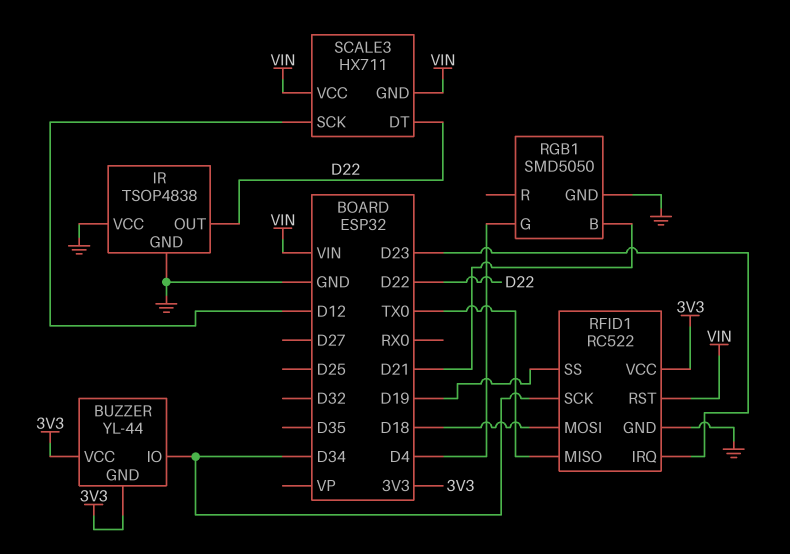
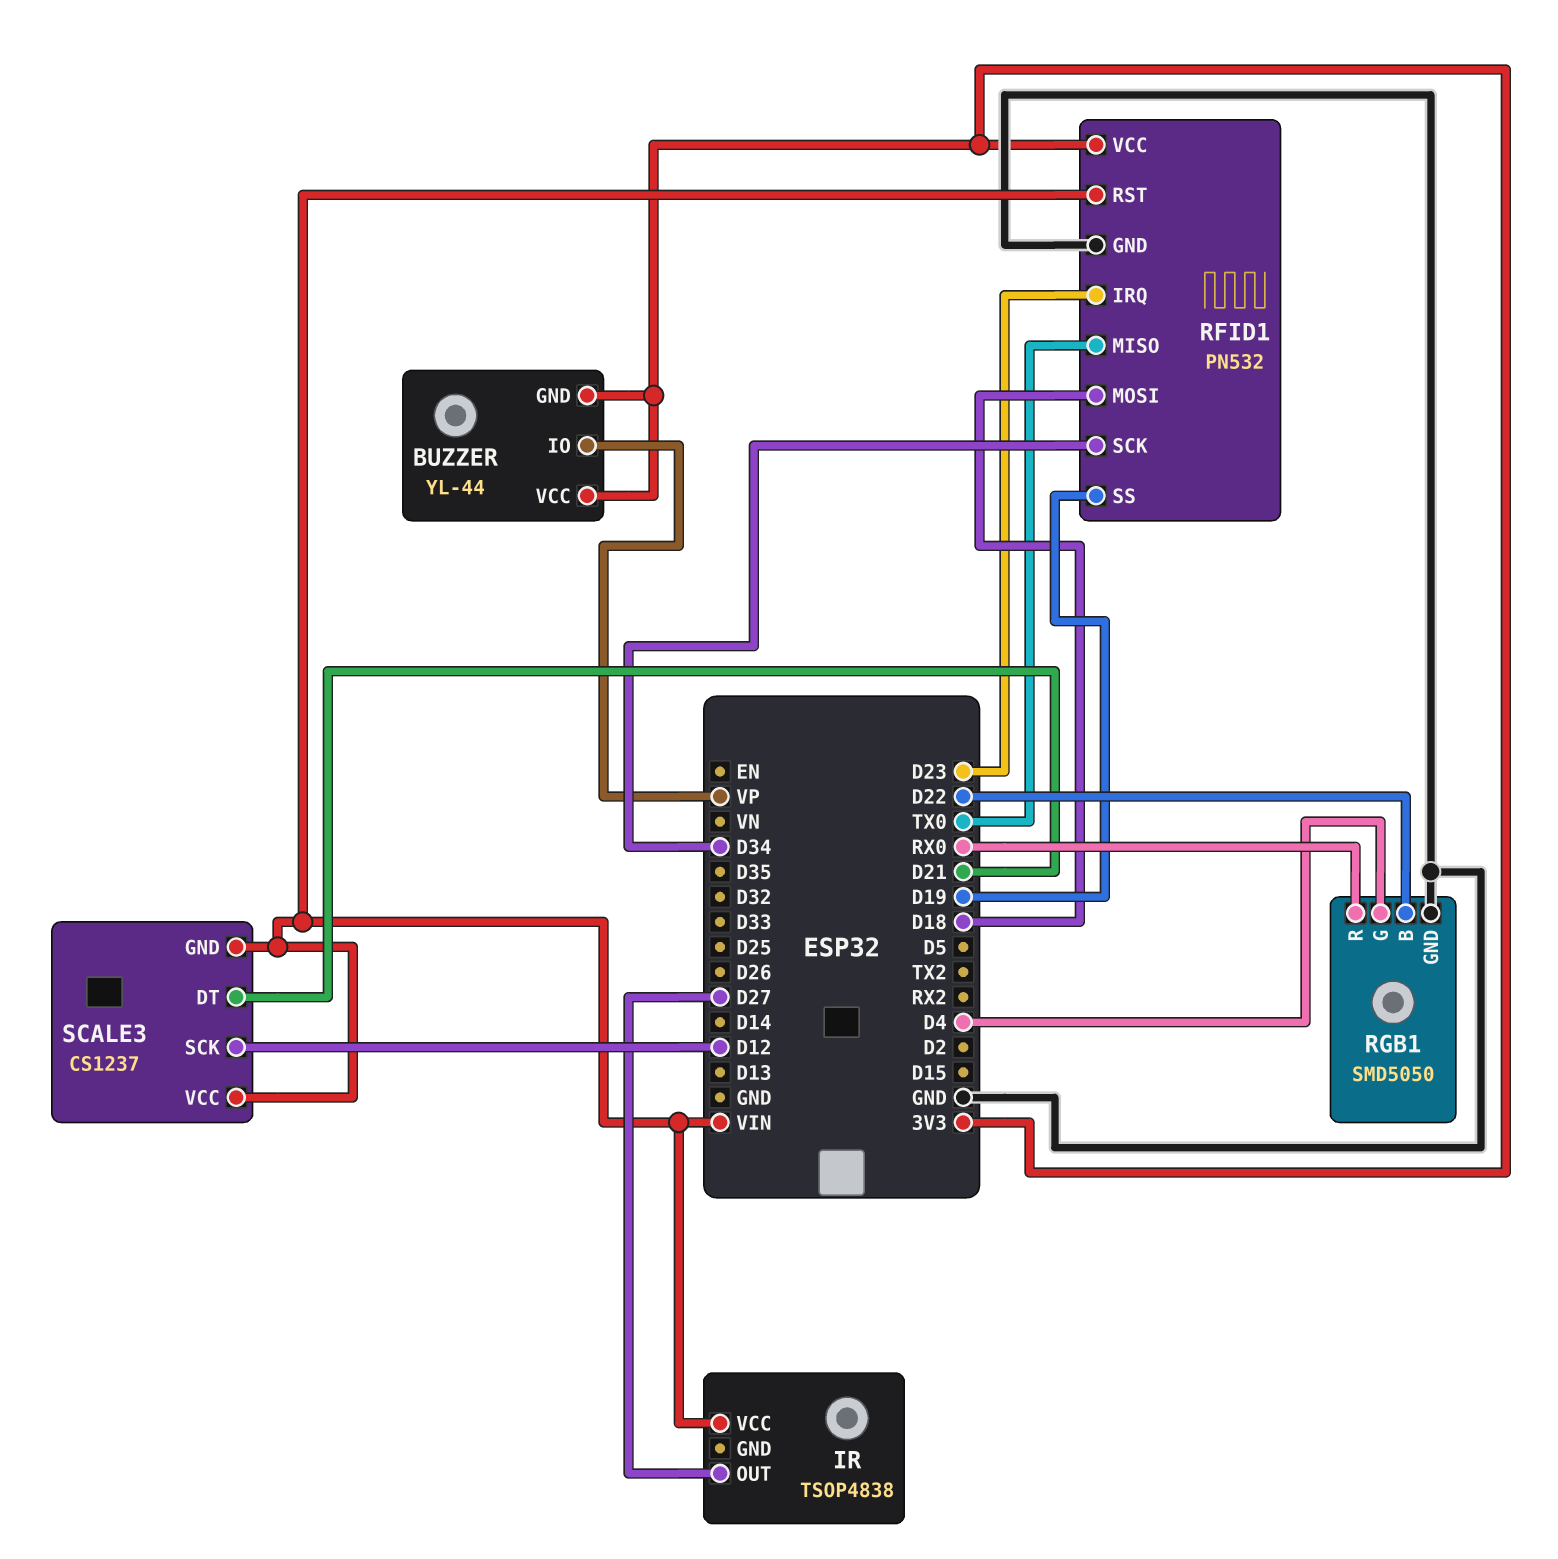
BUZZER pin IO: D34 -> VP
IR pin GND: GND -> none
IR pin OUT: D22 -> D27
IR pin VCC: GND -> VIN
RFID1: RC522 -> PN532
RGB1 pin B: D21 -> D22
RGB1 pin R: none -> RX0
SCALE3: HX711 -> CS1237
SCALE3 pin DT: D22 -> D21

